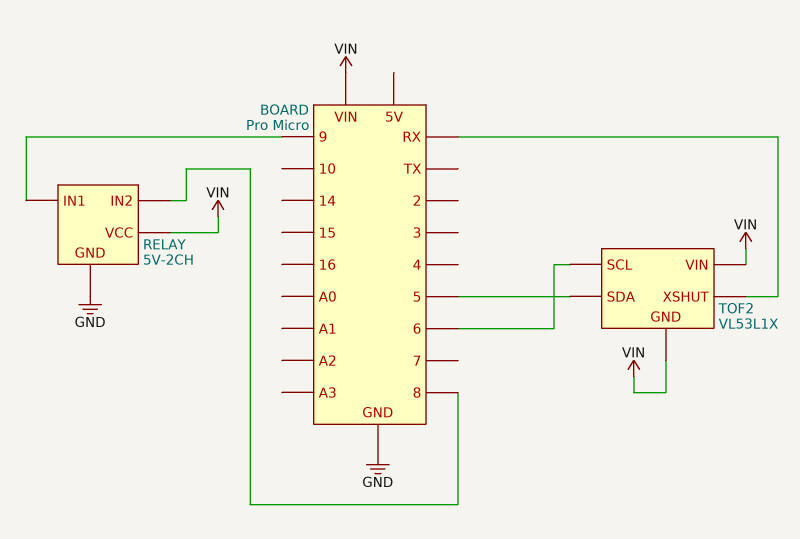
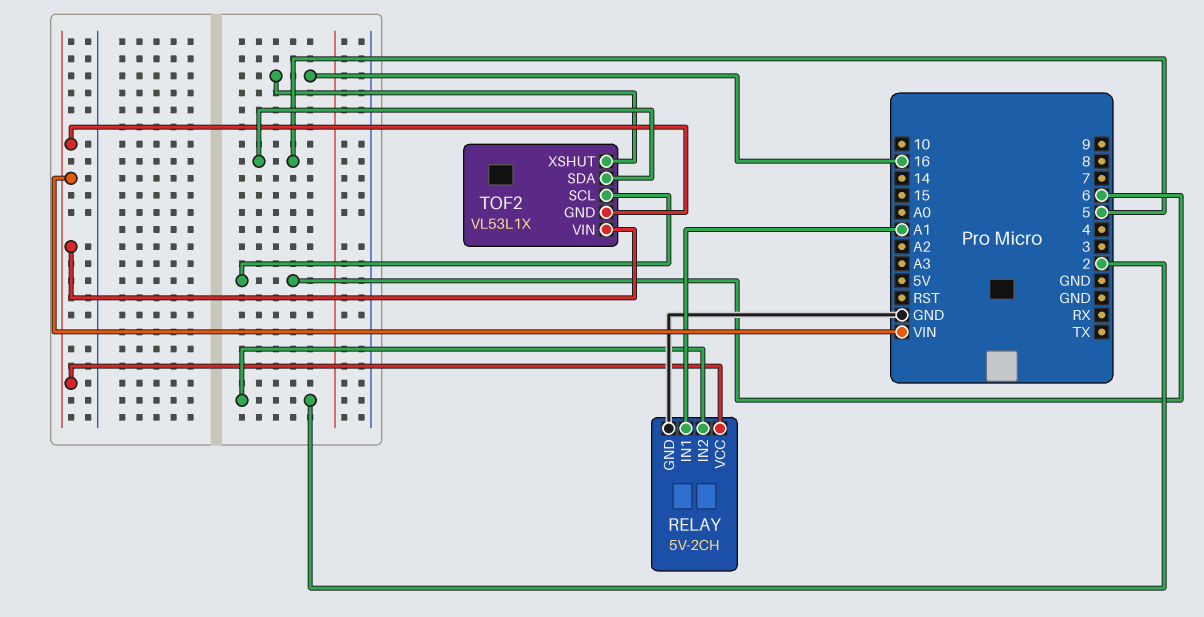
RELAY pin IN1: 9 -> A1
RELAY pin IN2: 8 -> 2
TOF2 pin XSHUT: RX -> 16

